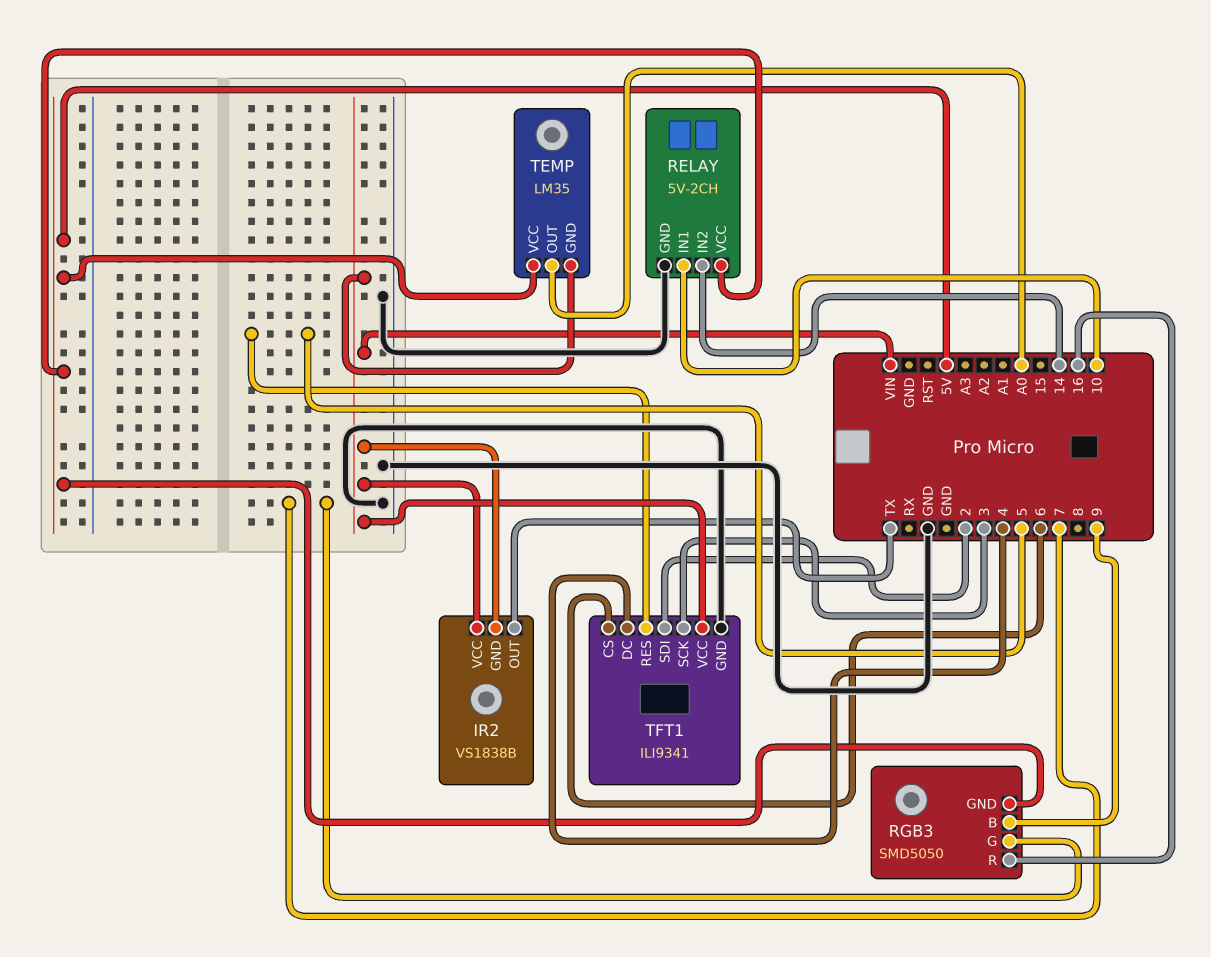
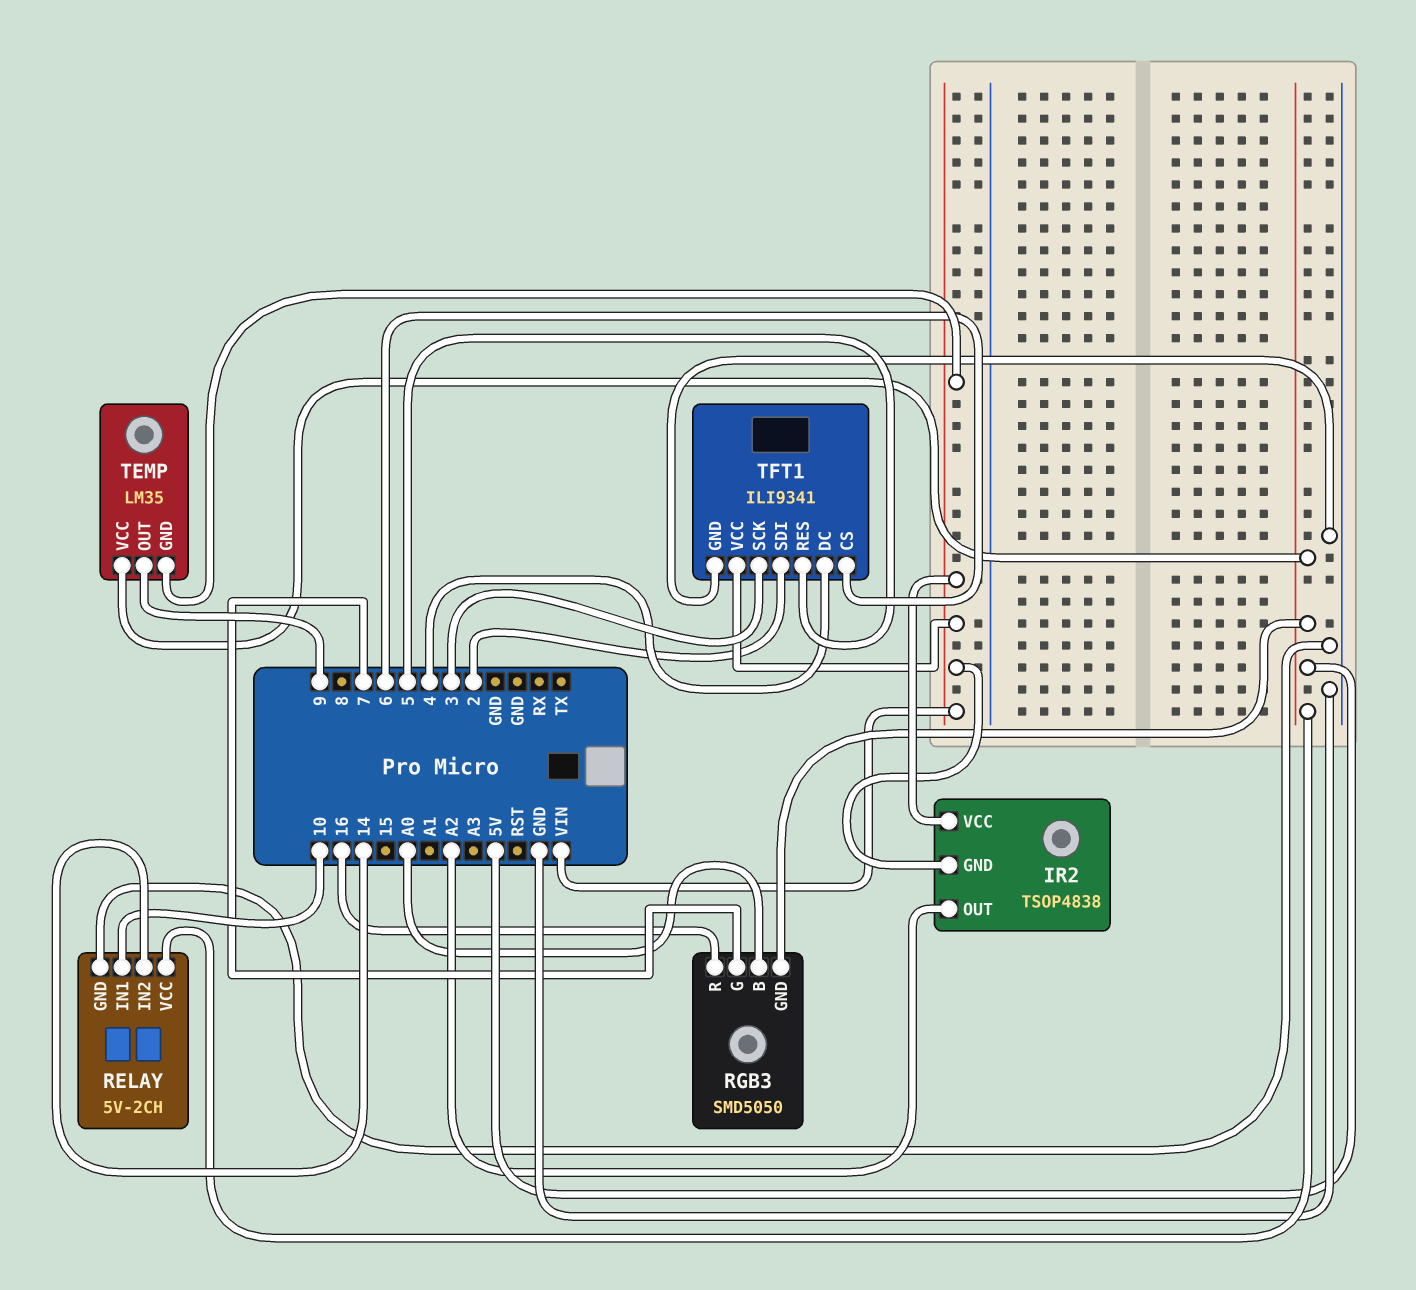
IR2: VS1838B -> TSOP4838
IR2 pin OUT: TX -> A2
RGB3 pin B: 9 -> A0
TEMP pin OUT: A0 -> 9

